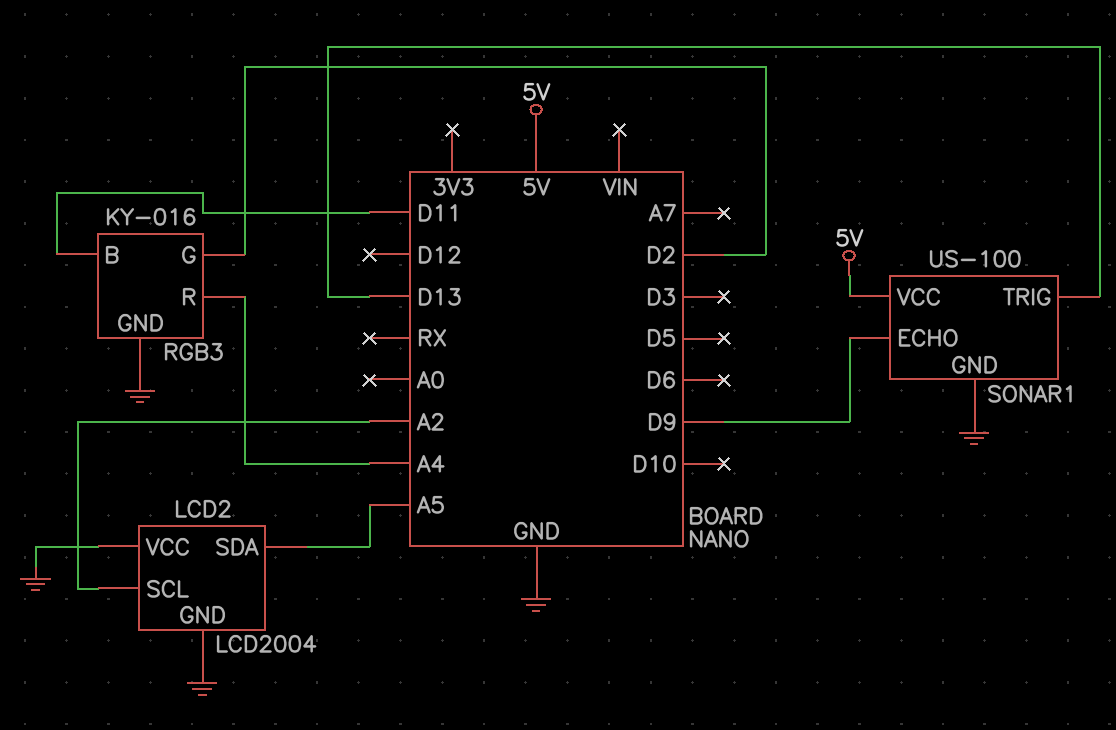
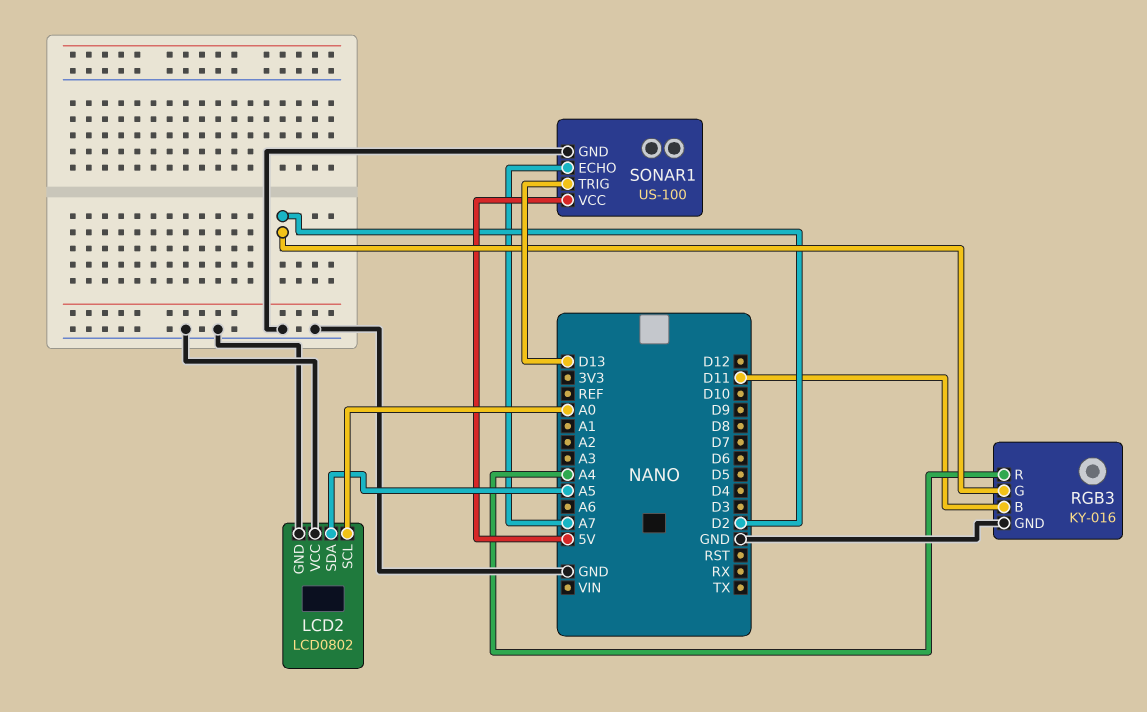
LCD2: LCD2004 -> LCD0802
LCD2 pin SCL: A2 -> A0
SONAR1 pin ECHO: D9 -> A7

